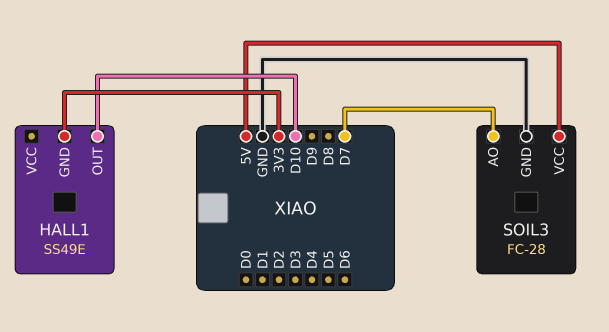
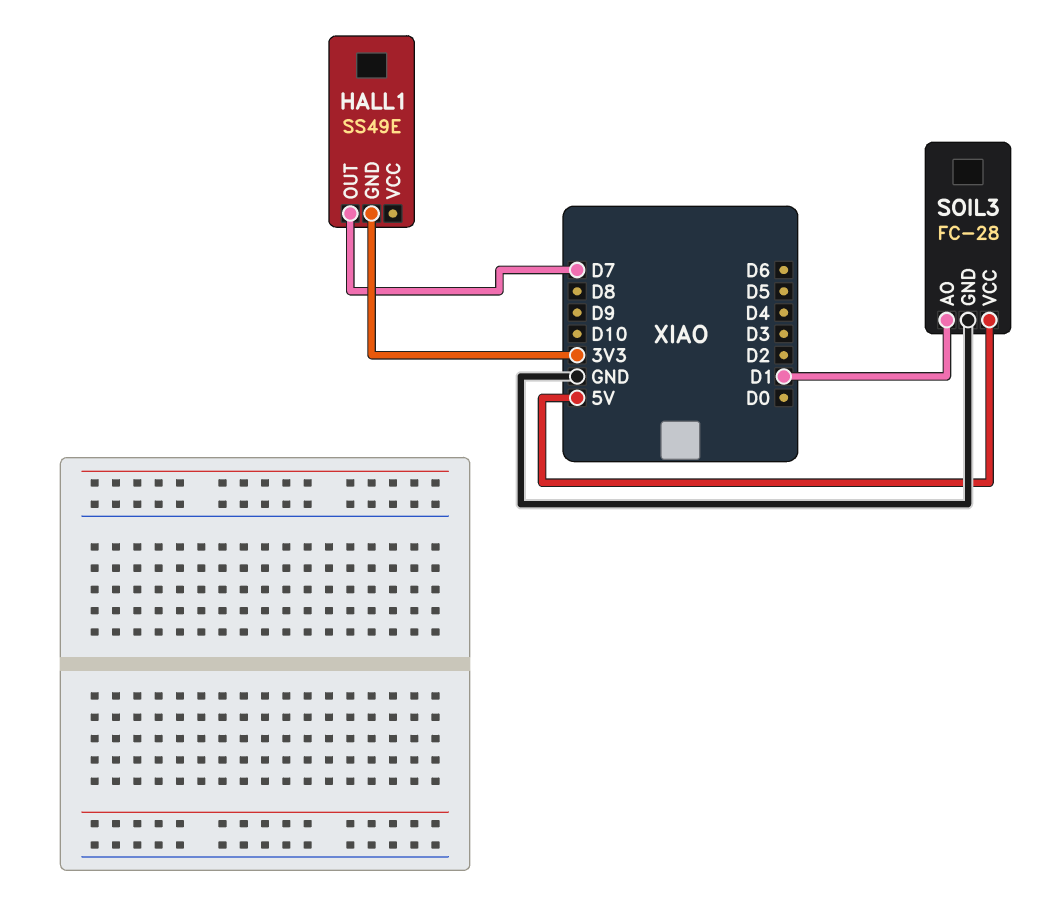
HALL1 pin OUT: D10 -> D7
SOIL3 pin AO: D7 -> D1

